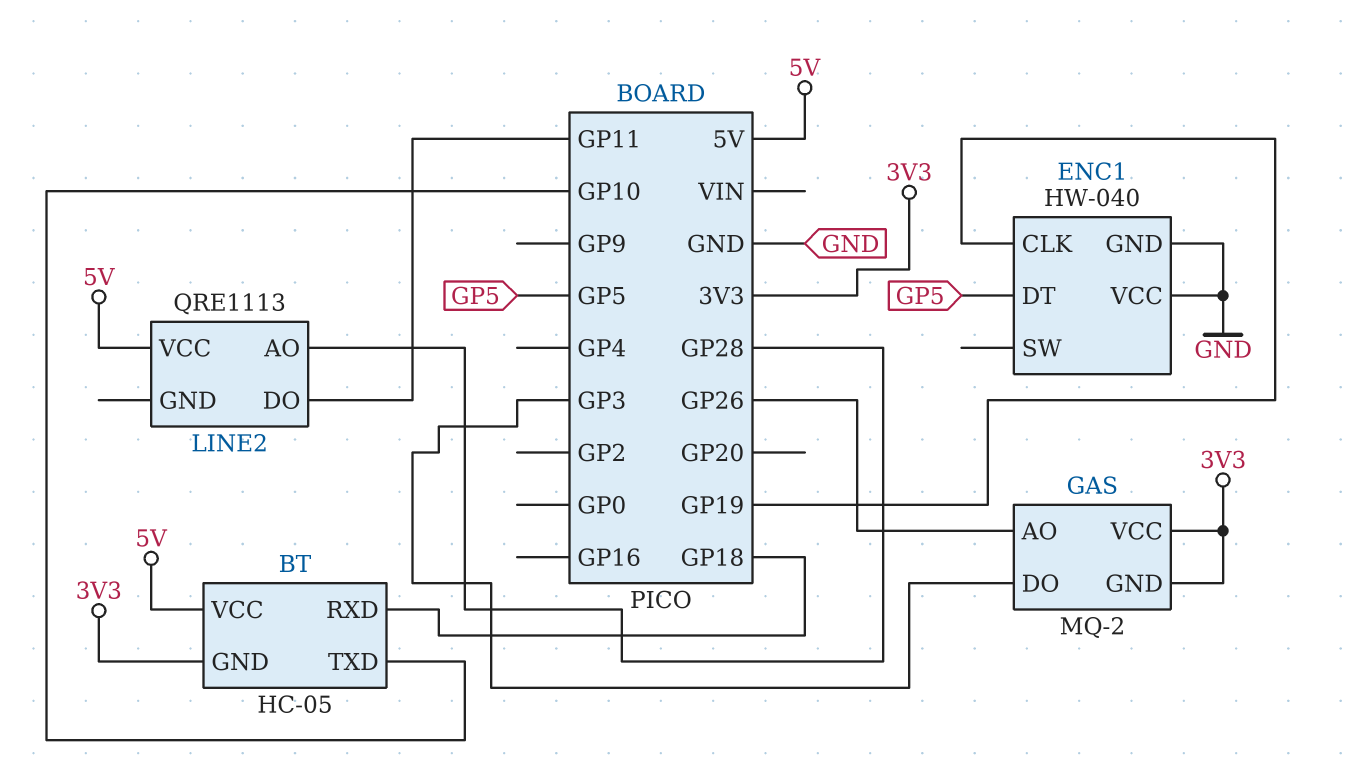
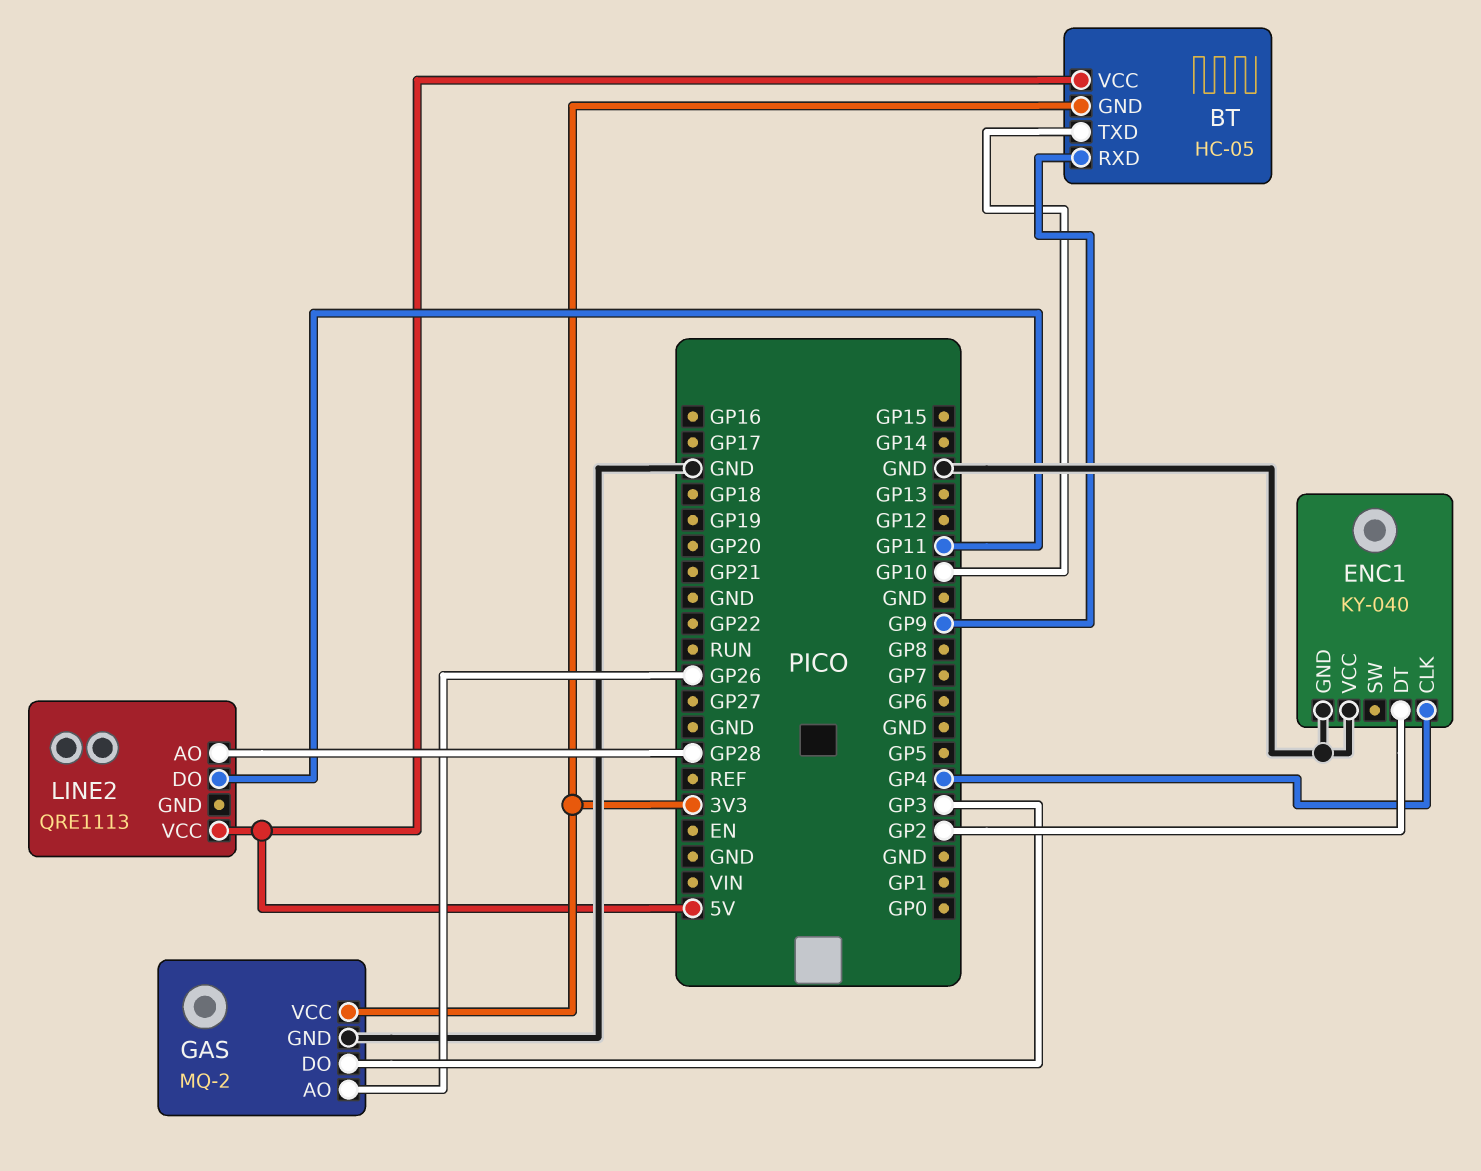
BT pin RXD: GP18 -> GP9
ENC1: HW-040 -> KY-040
ENC1 pin CLK: GP19 -> GP4
ENC1 pin DT: GP5 -> GP2
GAS pin GND: 3V3 -> GND

